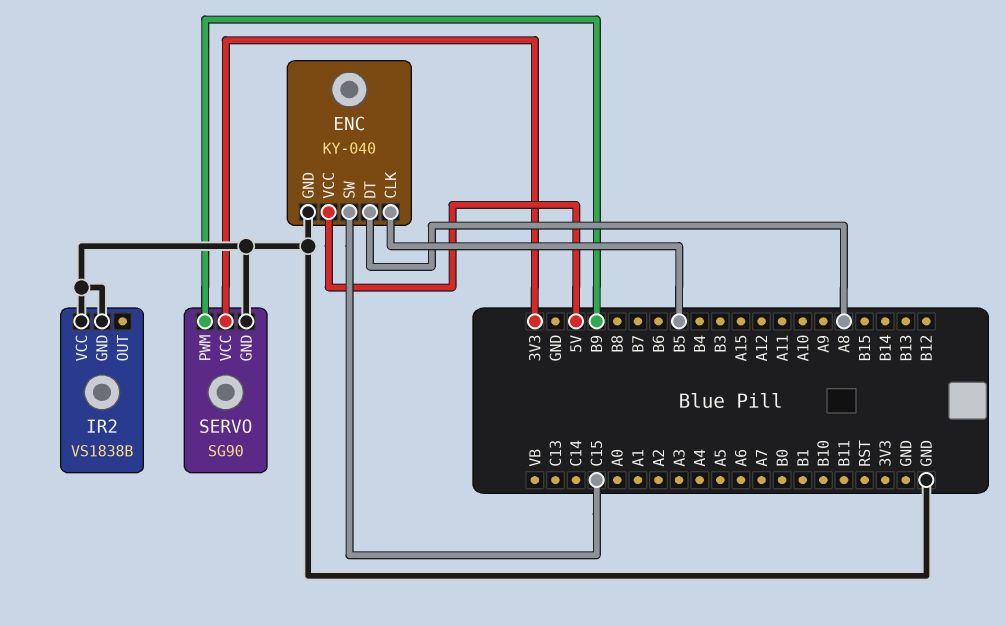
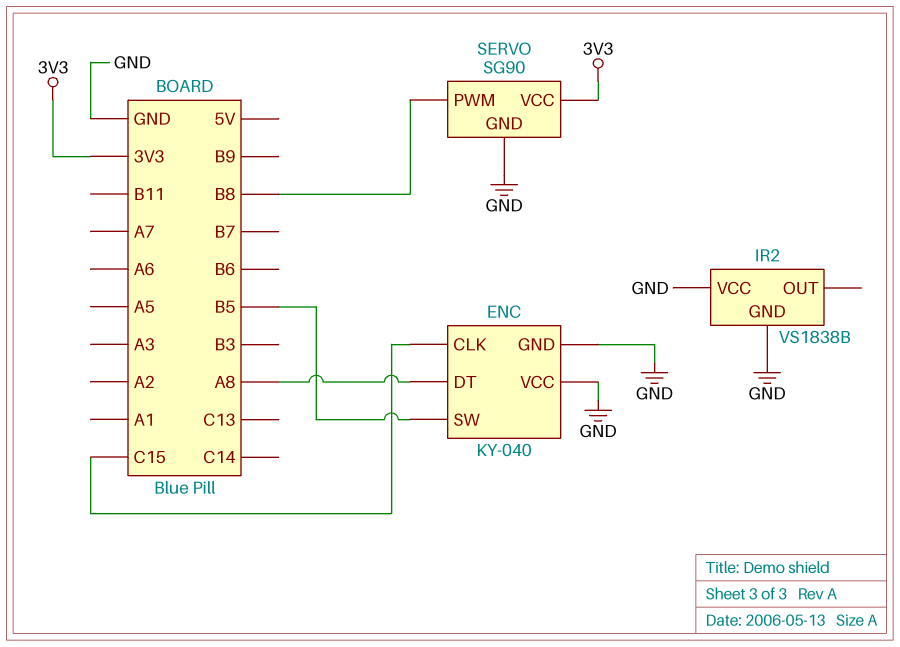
ENC pin CLK: B5 -> C15
ENC pin SW: C15 -> B5
ENC pin VCC: 5V -> GND
SERVO pin PWM: B9 -> B8

